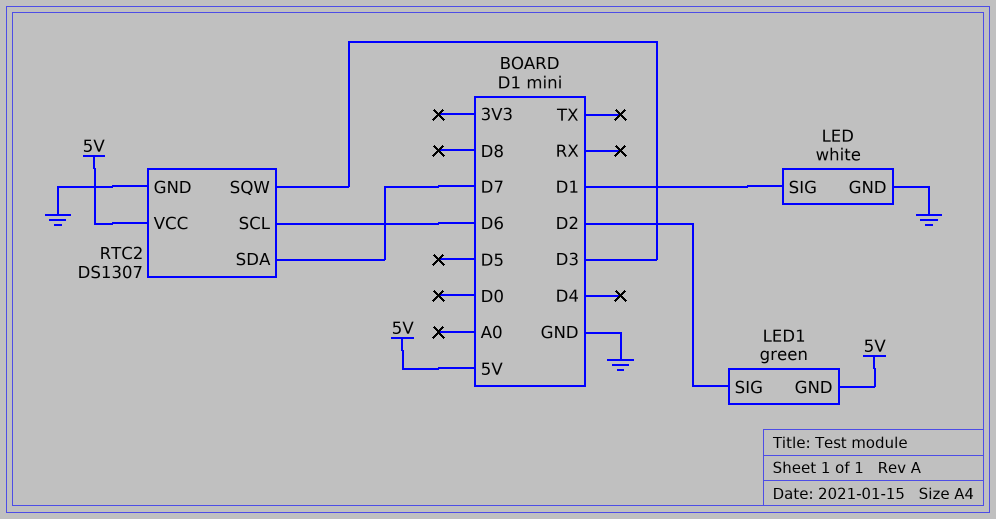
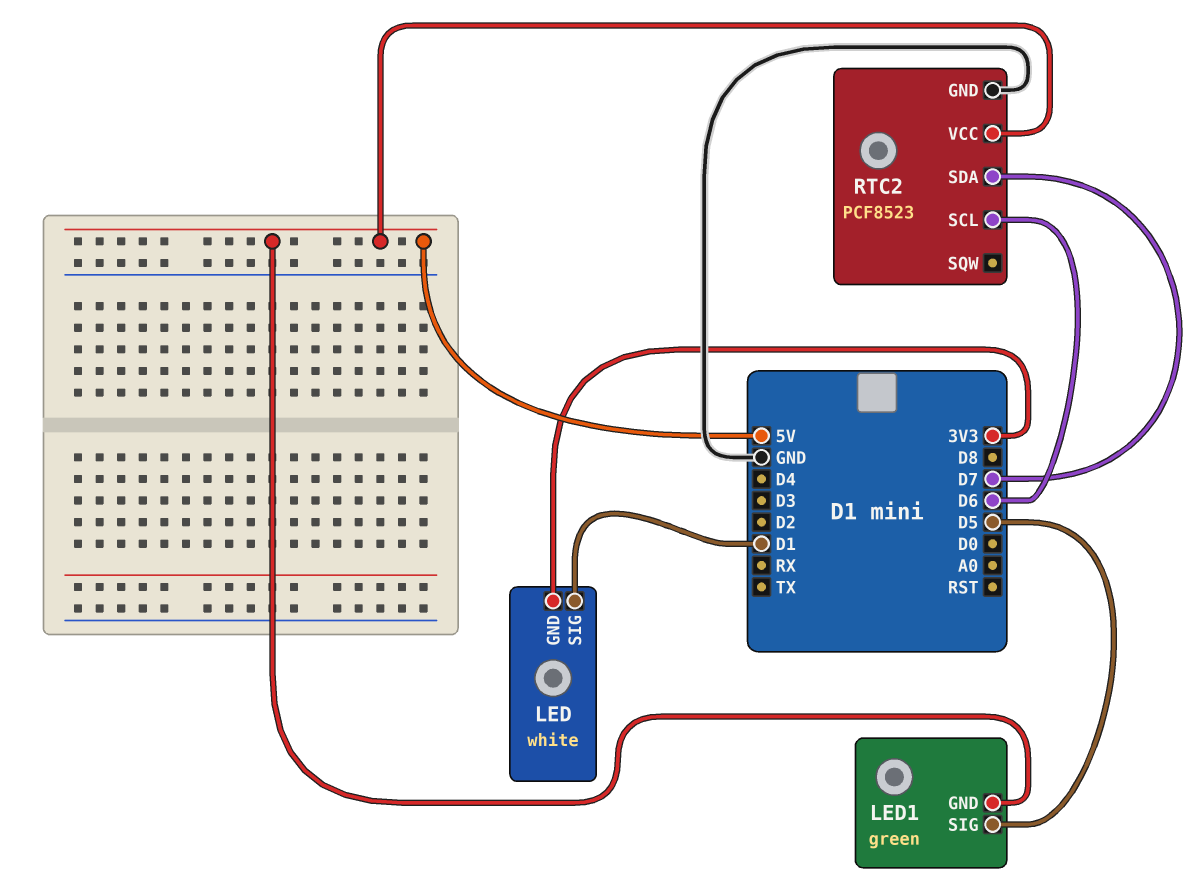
LED pin GND: GND -> 3V3
LED1 pin SIG: D2 -> D5
RTC2: DS1307 -> PCF8523
RTC2 pin SQW: D3 -> none

